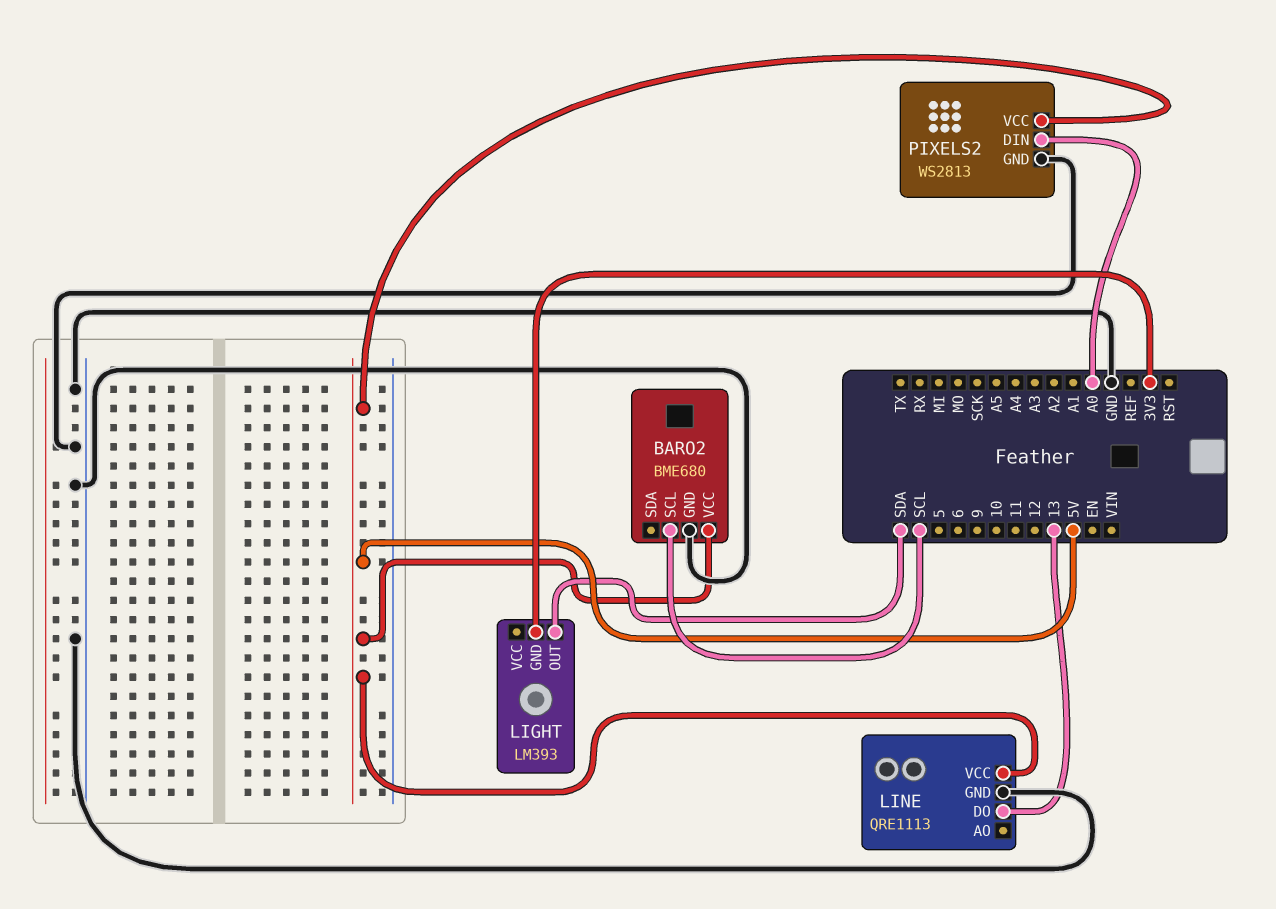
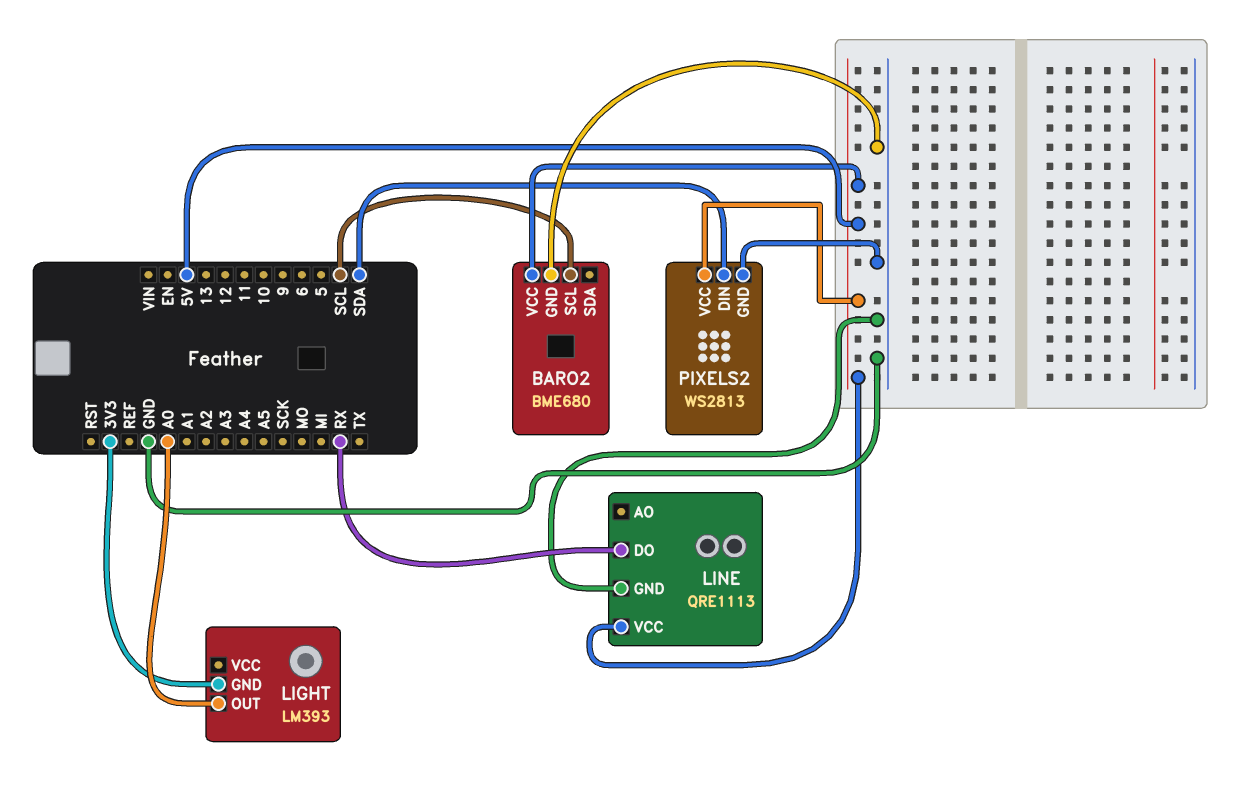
LIGHT pin OUT: SDA -> A0
LINE pin DO: 13 -> RX
PIXELS2 pin DIN: A0 -> SDA

